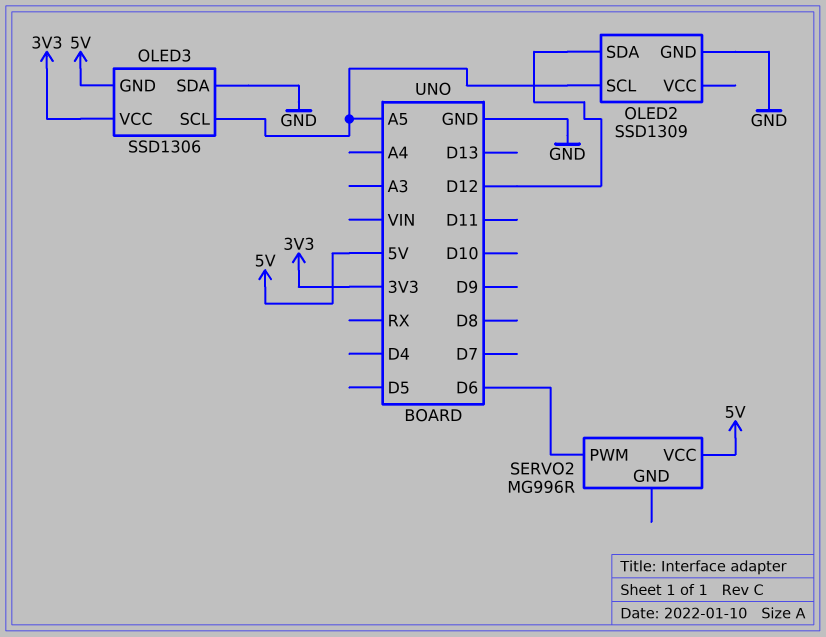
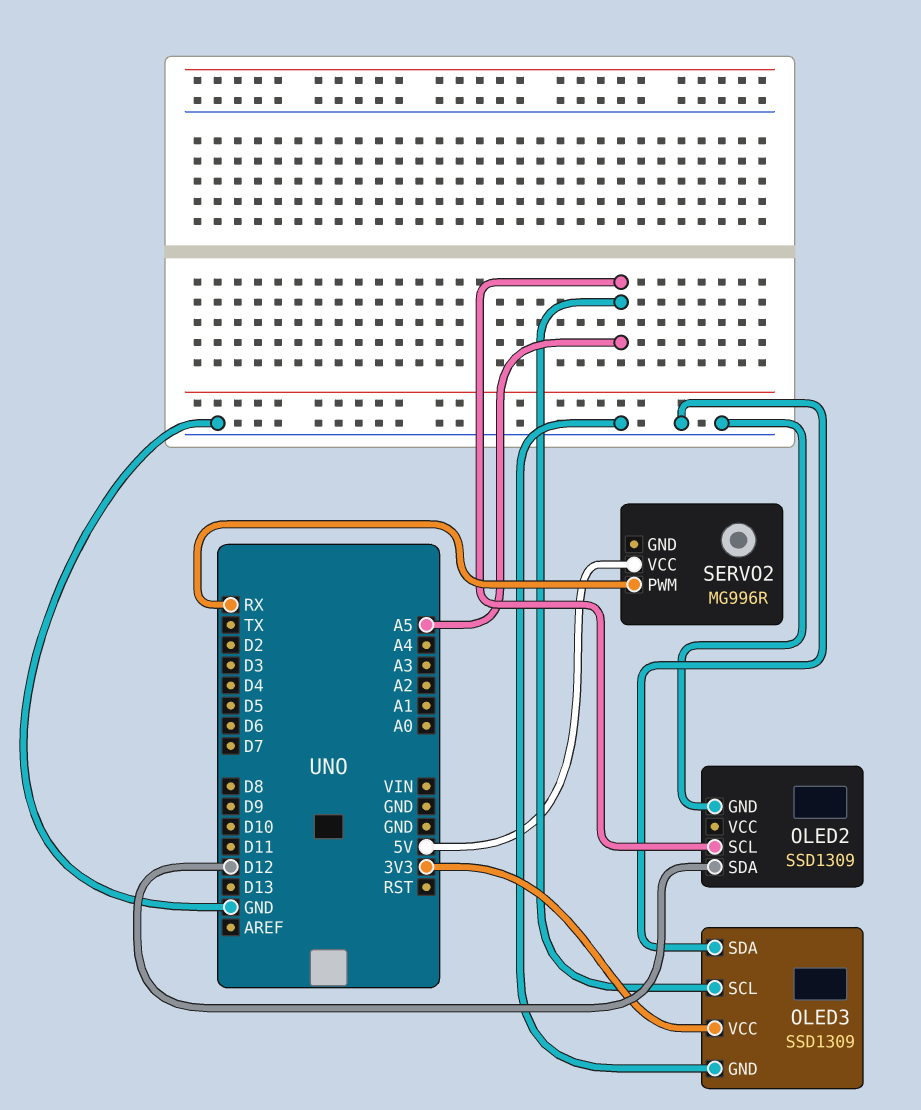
OLED3: SSD1306 -> SSD1309
OLED3 pin GND: 5V -> GND
SERVO2 pin PWM: D6 -> RX

